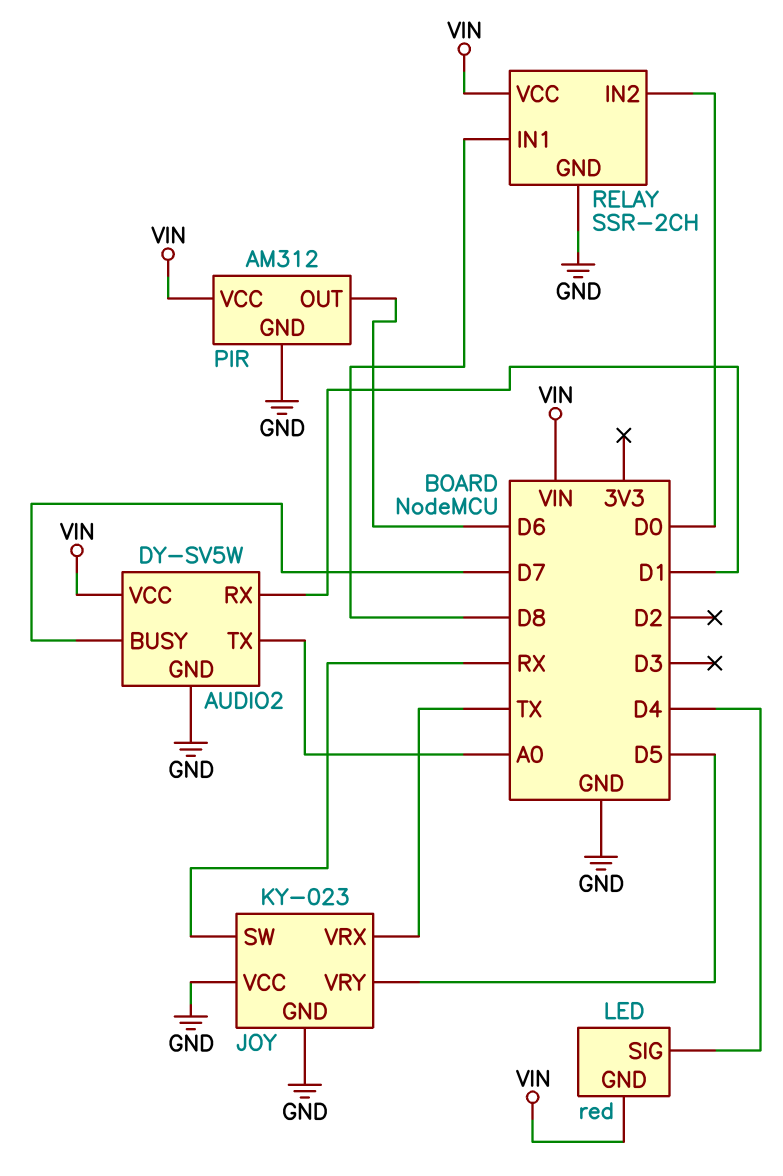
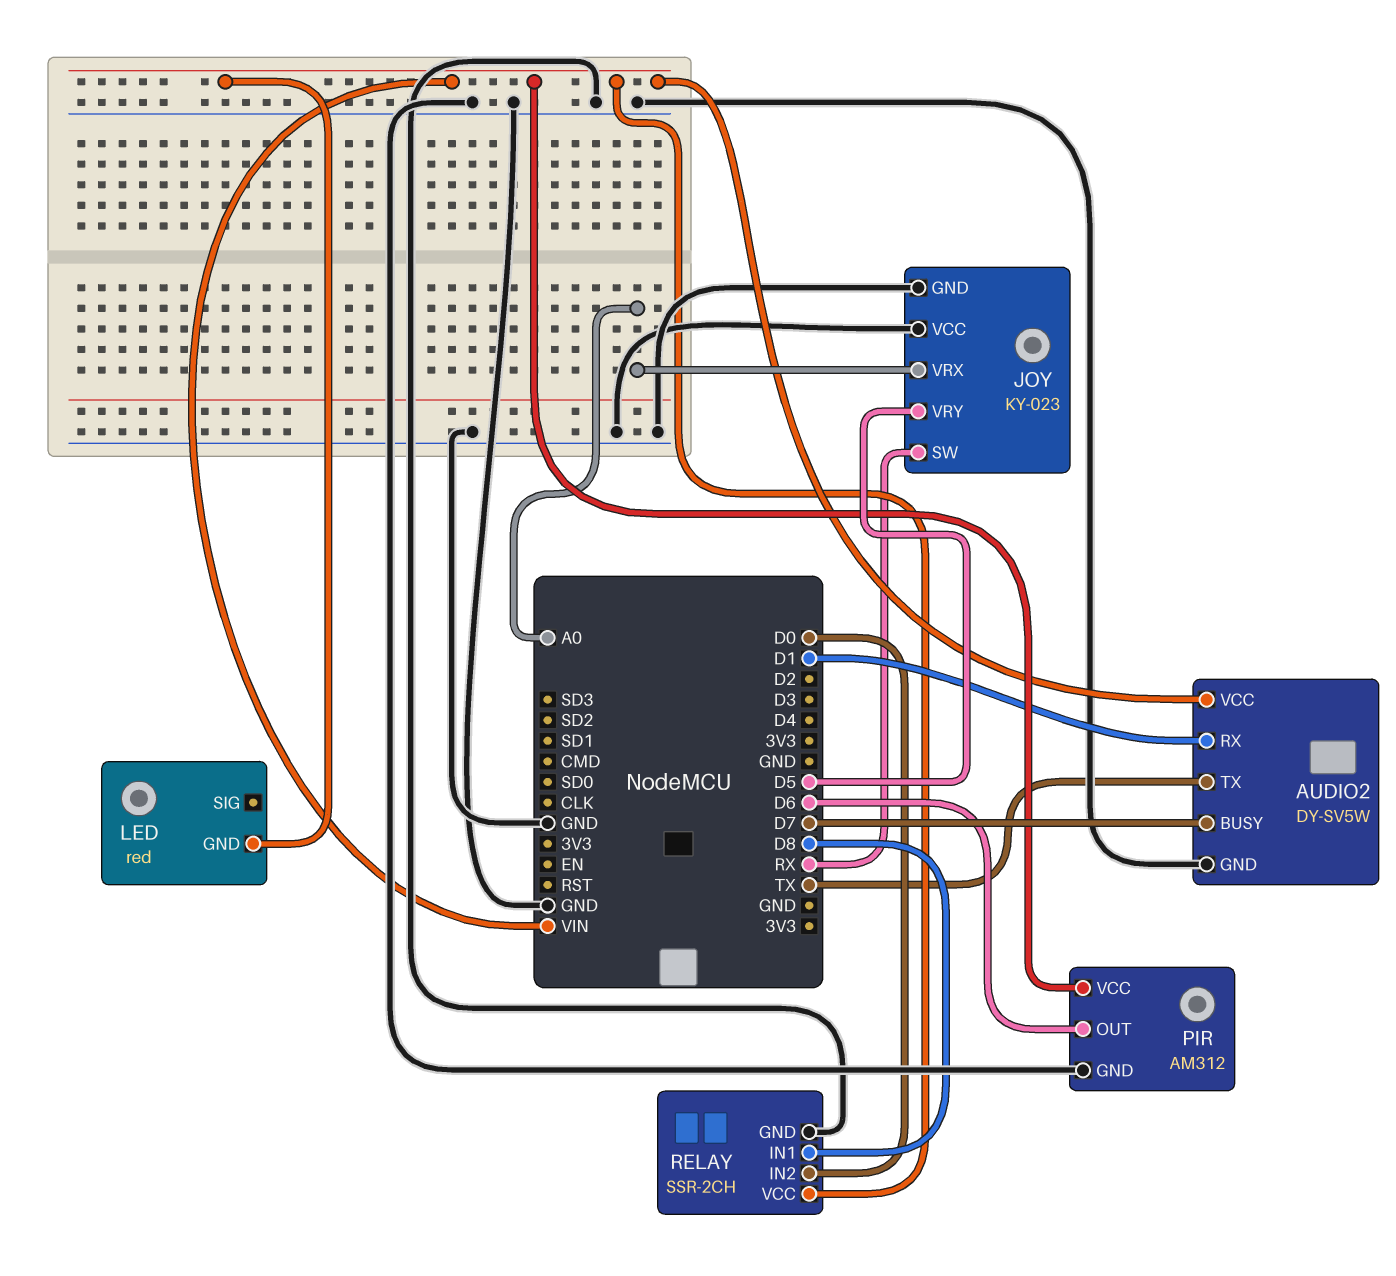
AUDIO2 pin TX: A0 -> TX
JOY pin VRX: TX -> A0
LED pin SIG: D4 -> none

